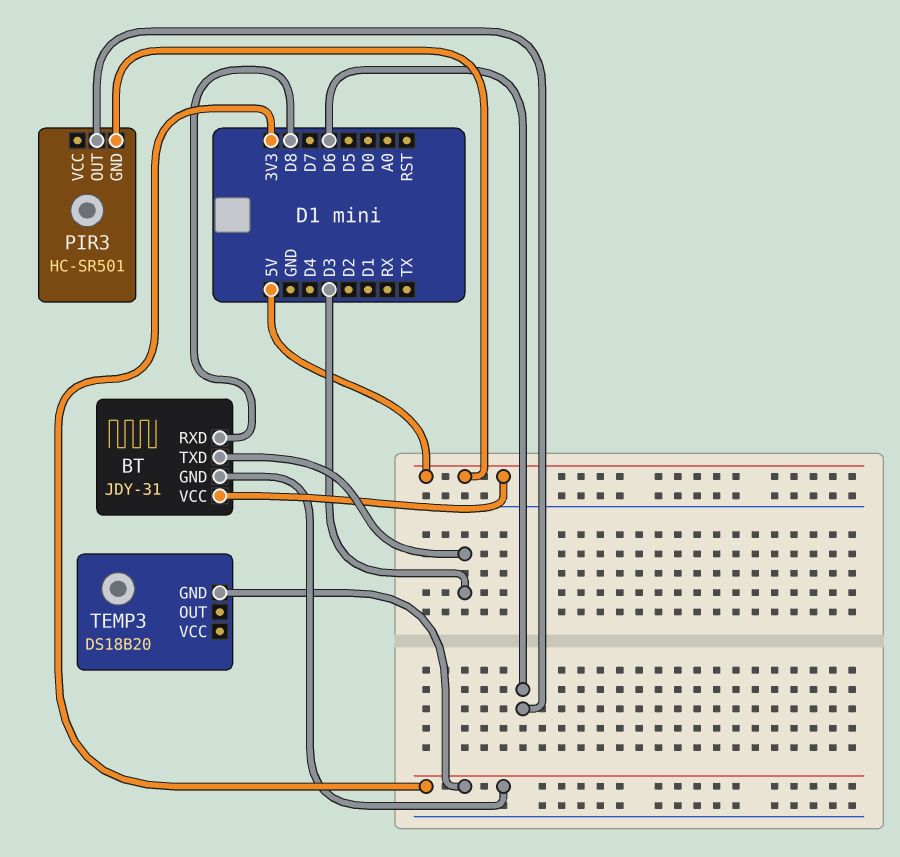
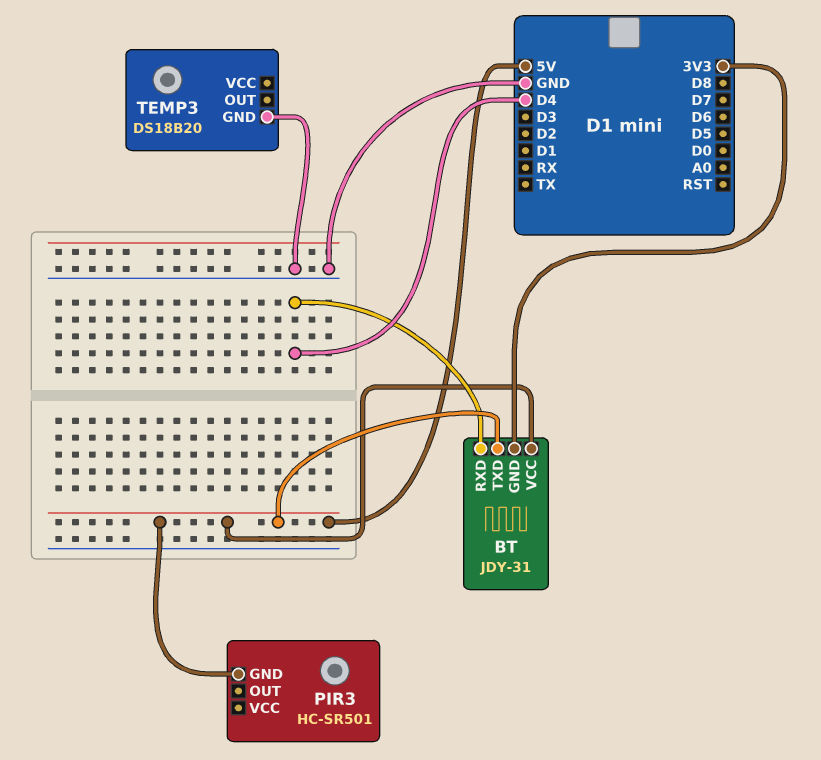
BT pin RXD: D8 -> D4
BT pin TXD: D3 -> 5V
PIR3 pin OUT: D6 -> none
TEMP3 pin GND: 3V3 -> GND

